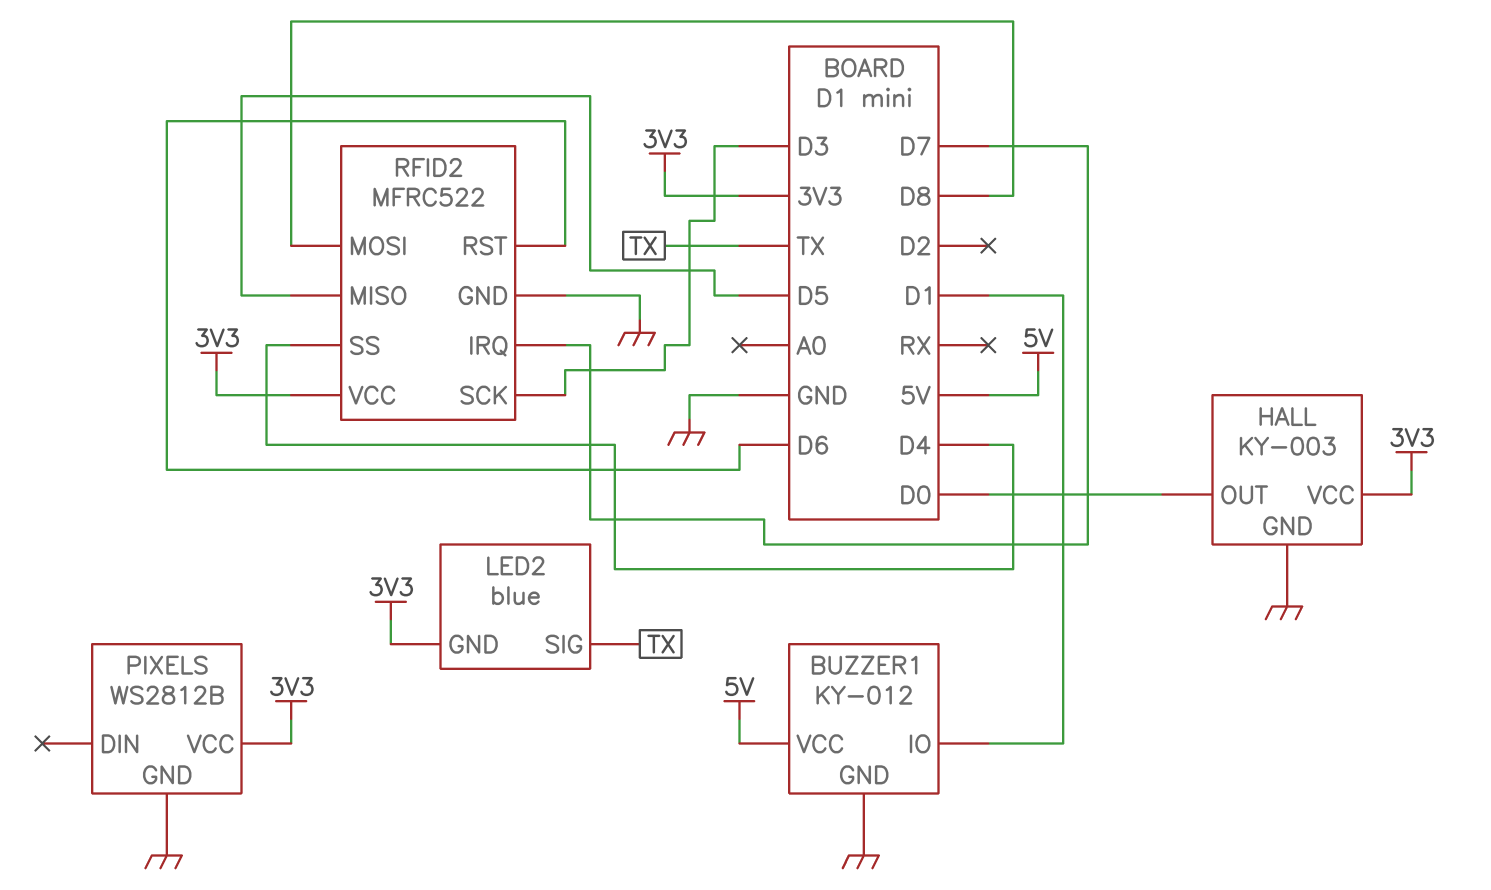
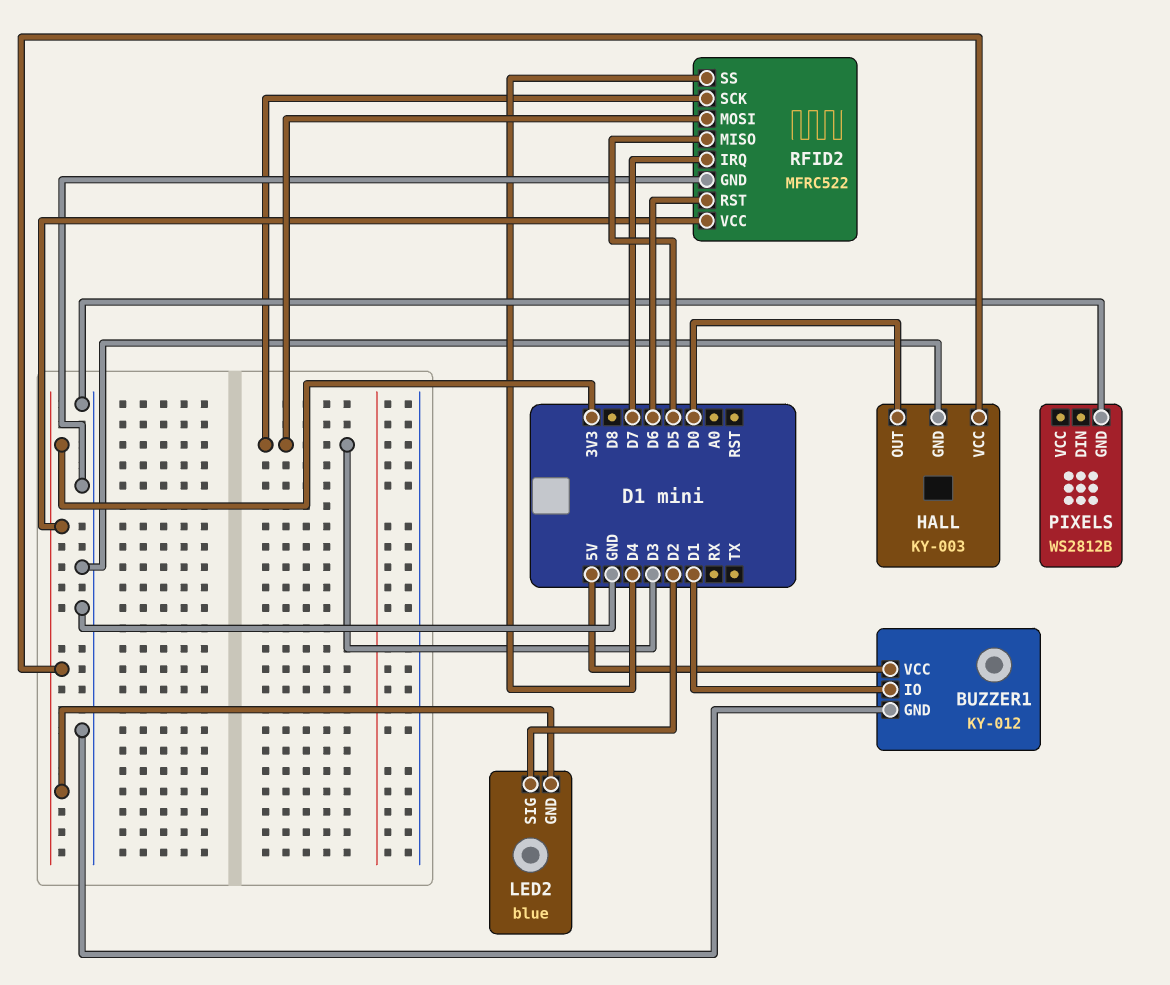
LED2 pin SIG: TX -> D2
PIXELS pin VCC: 3V3 -> none
RFID2 pin MOSI: D8 -> D3

